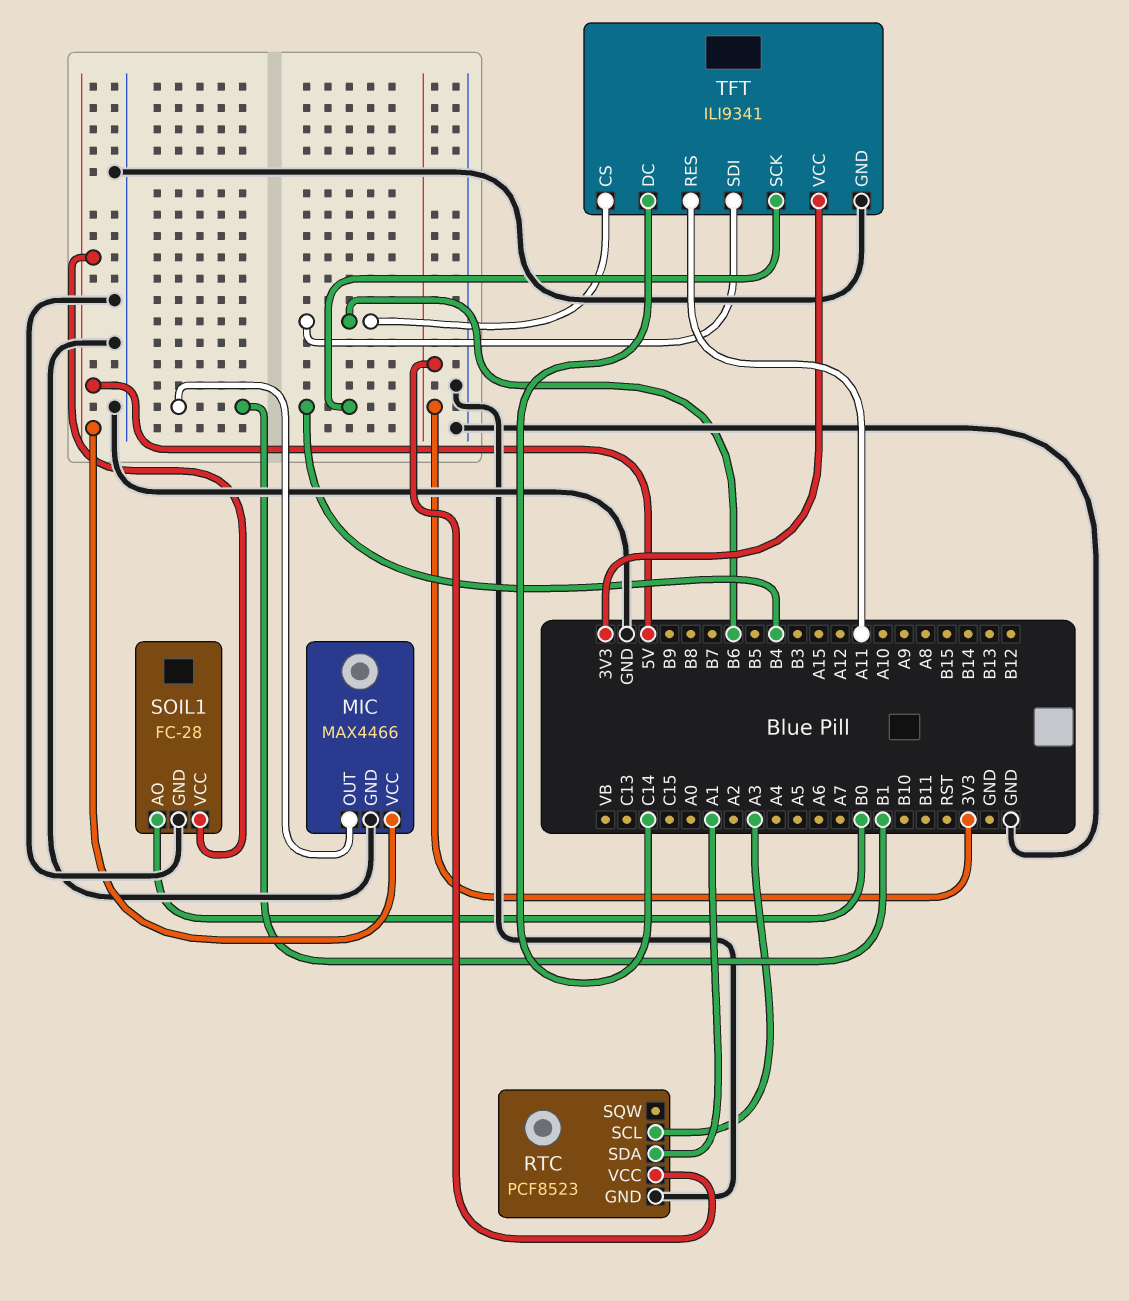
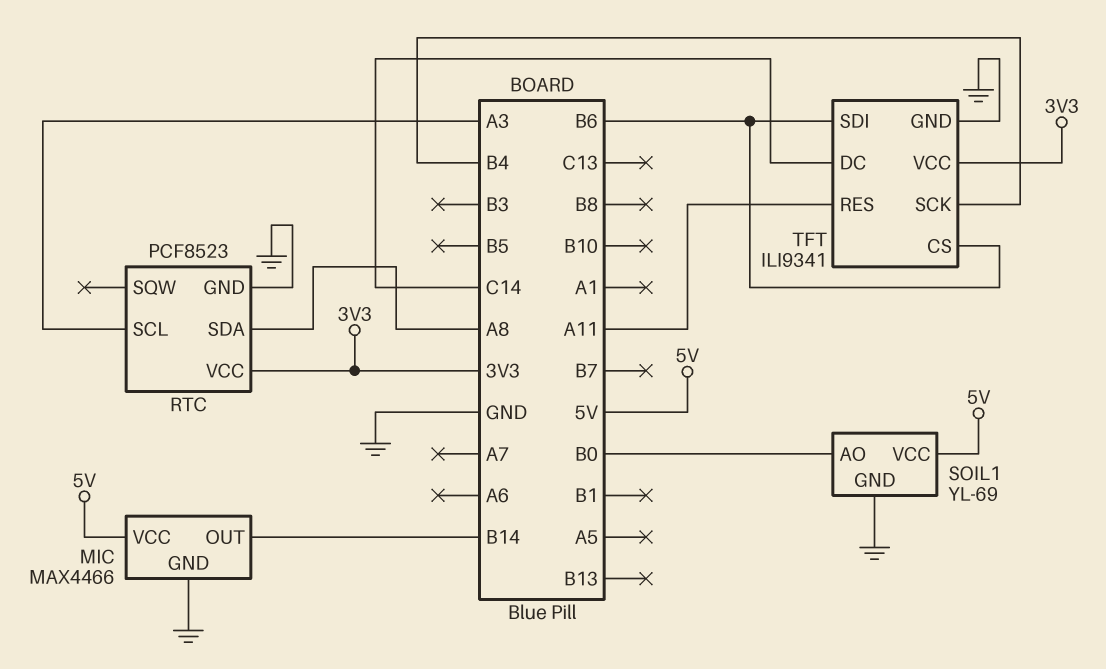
MIC pin OUT: B1 -> B14
RTC pin SDA: A1 -> A8
SOIL1: FC-28 -> YL-69

